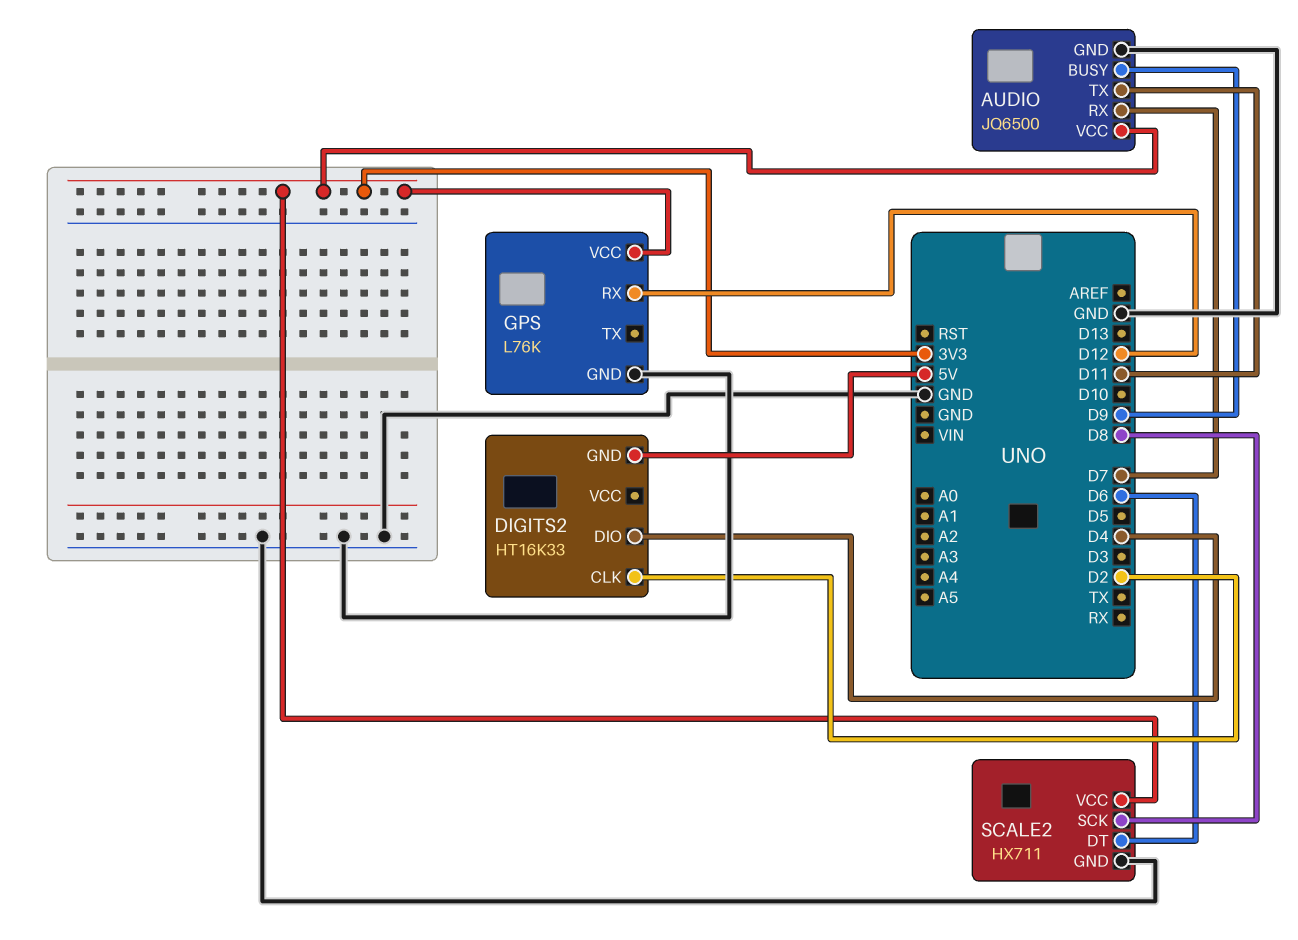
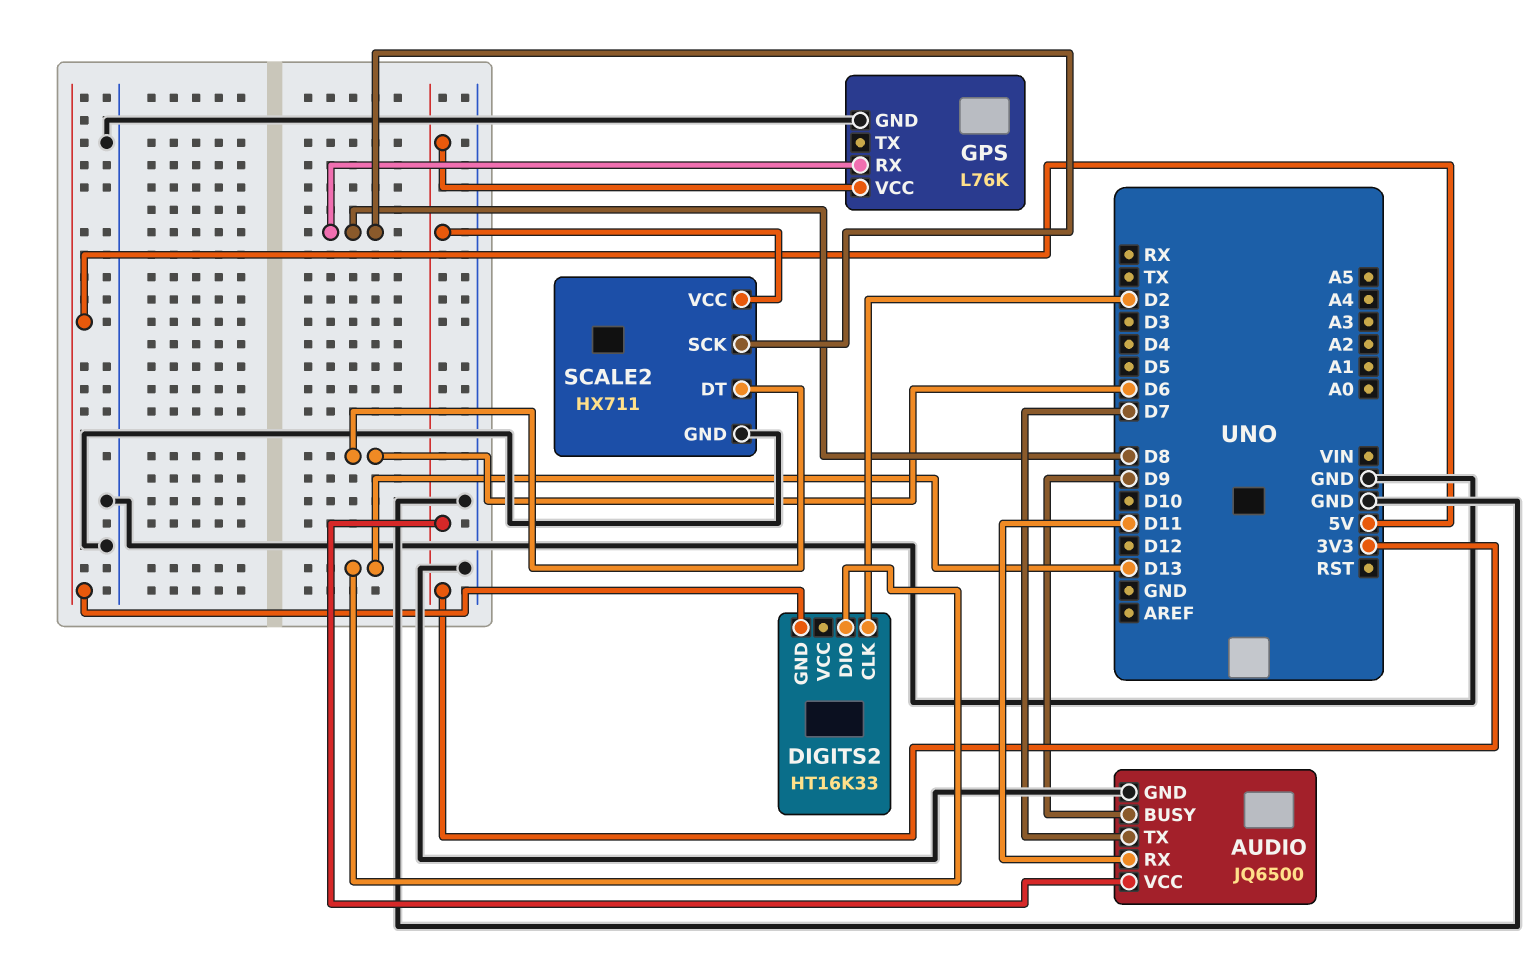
AUDIO pin RX: D7 -> D11
AUDIO pin TX: D11 -> D7
DIGITS2 pin DIO: D4 -> D13
GPS pin RX: D12 -> D8

